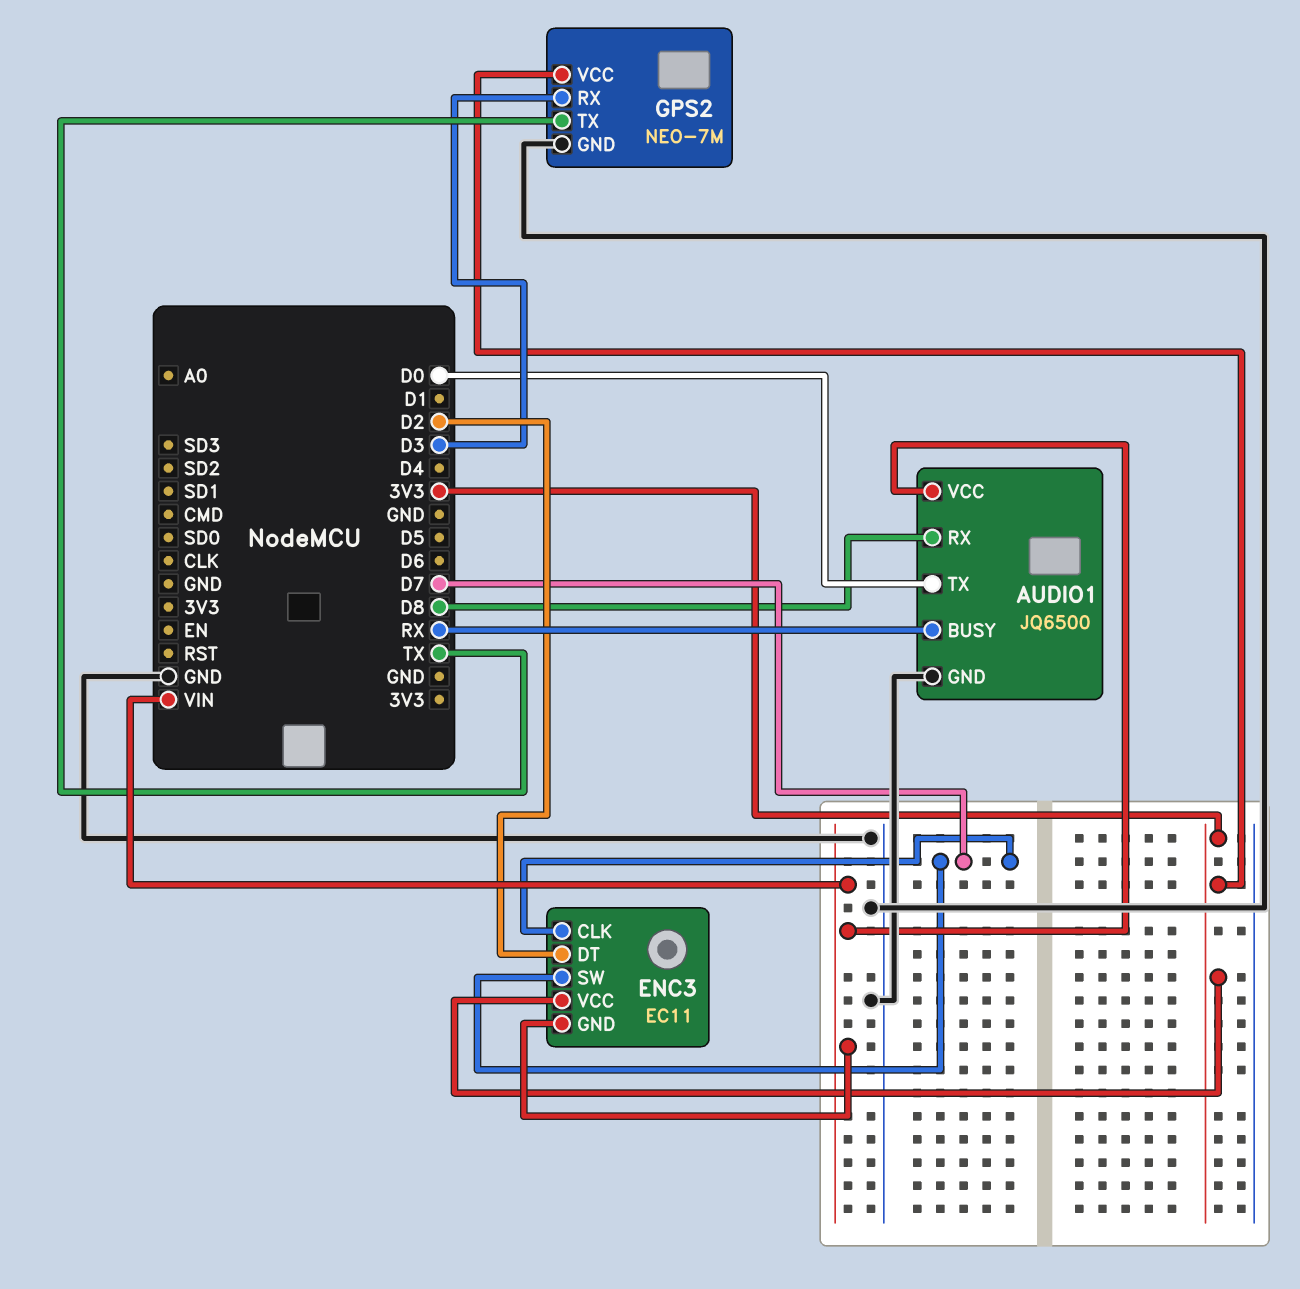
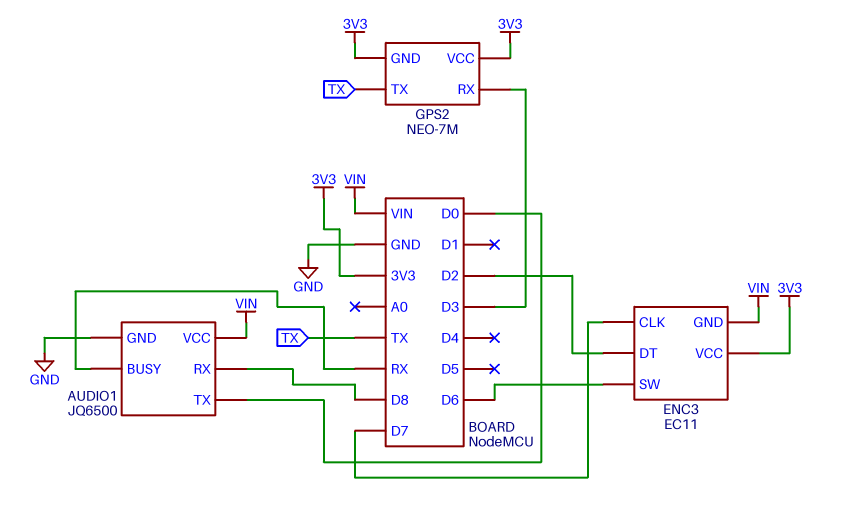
ENC3 pin SW: D7 -> D6
GPS2 pin GND: GND -> 3V3

